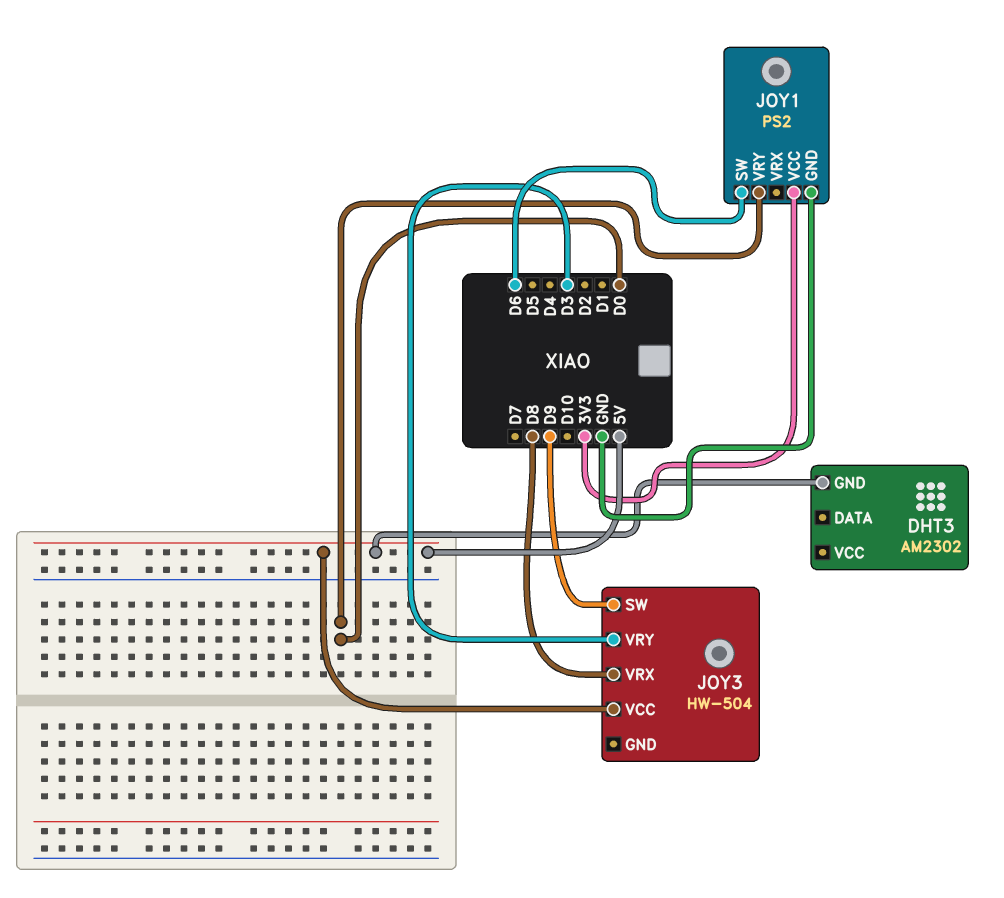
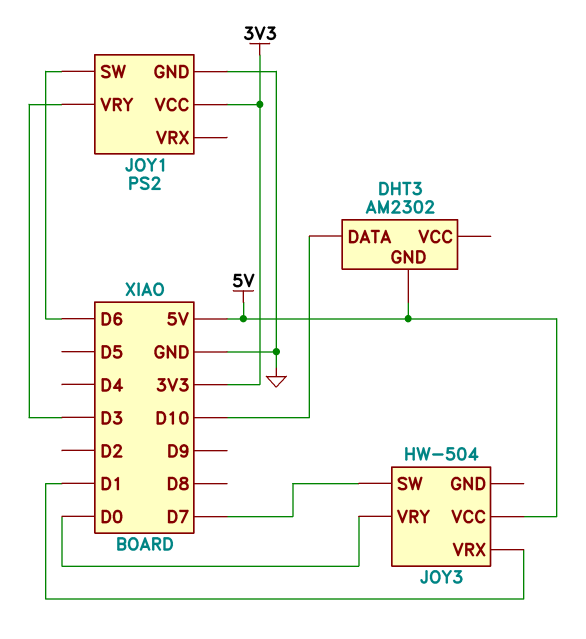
DHT3 pin DATA: none -> D10
JOY1 pin VRY: D0 -> D3
JOY3 pin SW: D9 -> D7
JOY3 pin VRX: D8 -> D1
JOY3 pin VRY: D3 -> D0

